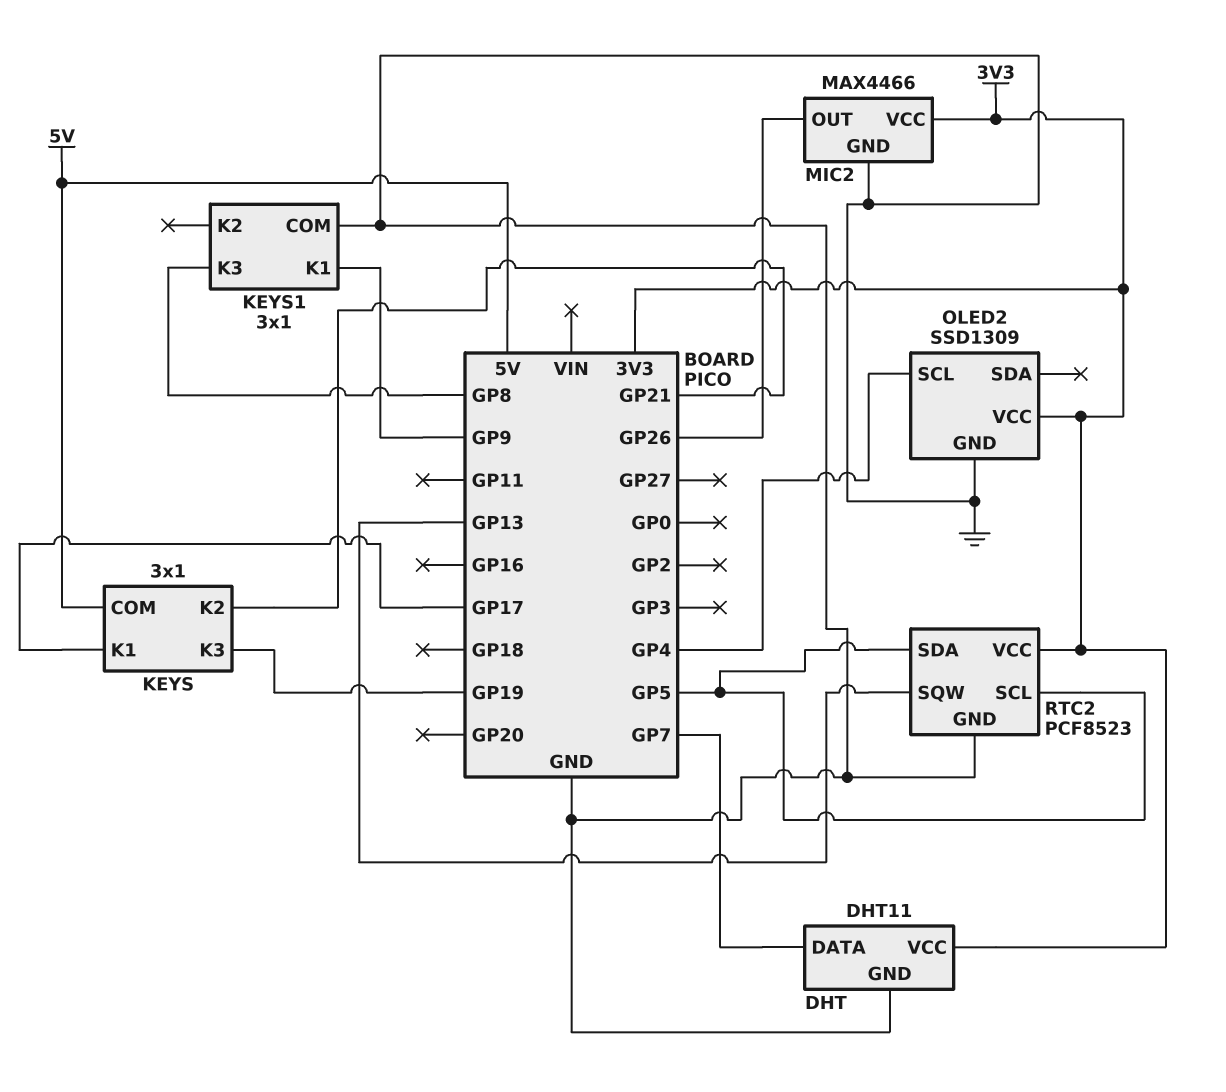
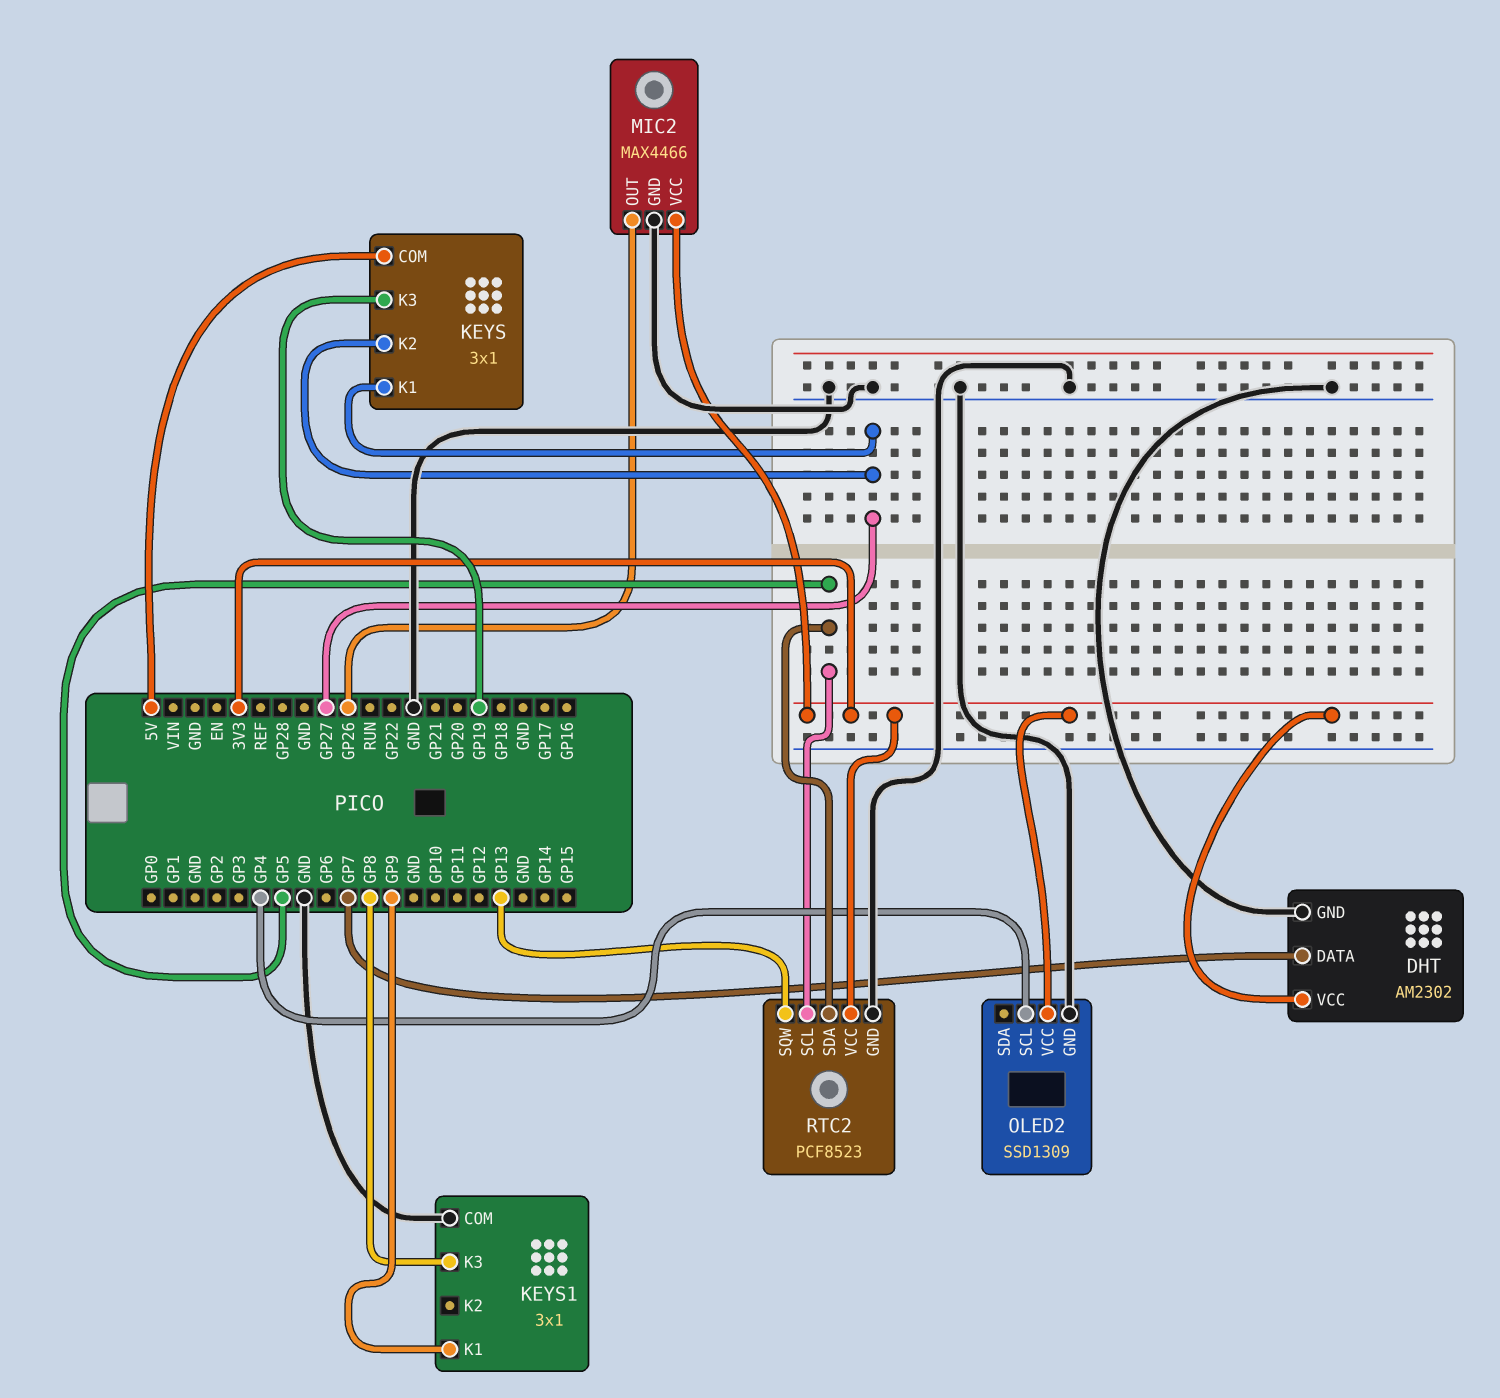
DHT: DHT11 -> AM2302
KEYS pin K1: GP17 -> GP27
KEYS pin K2: GP21 -> GP27

